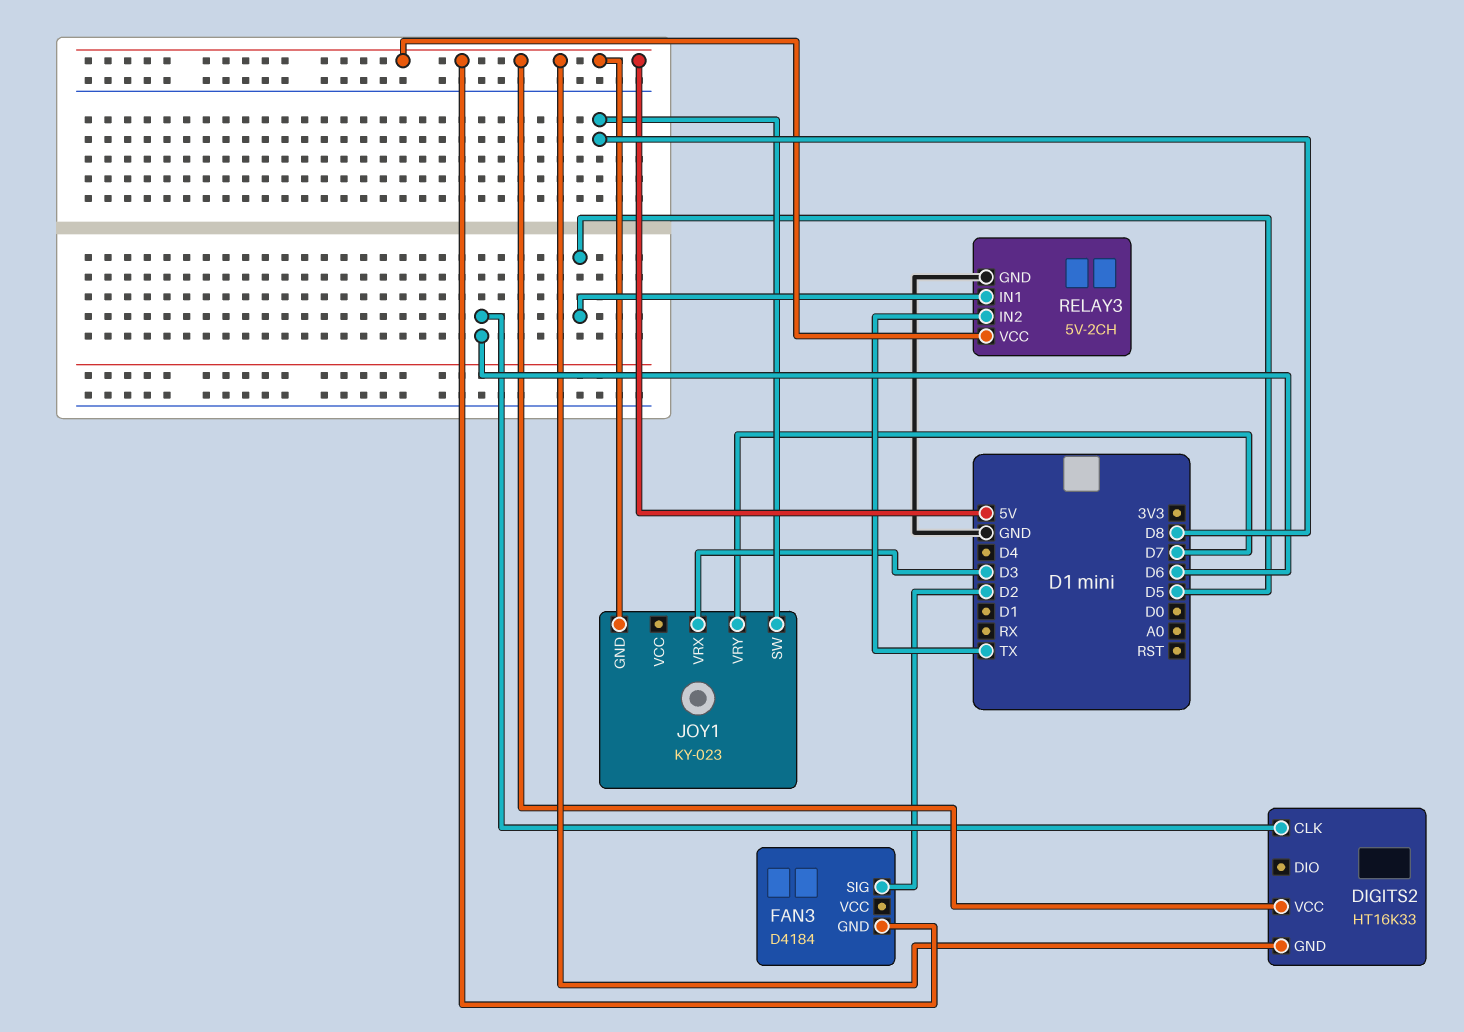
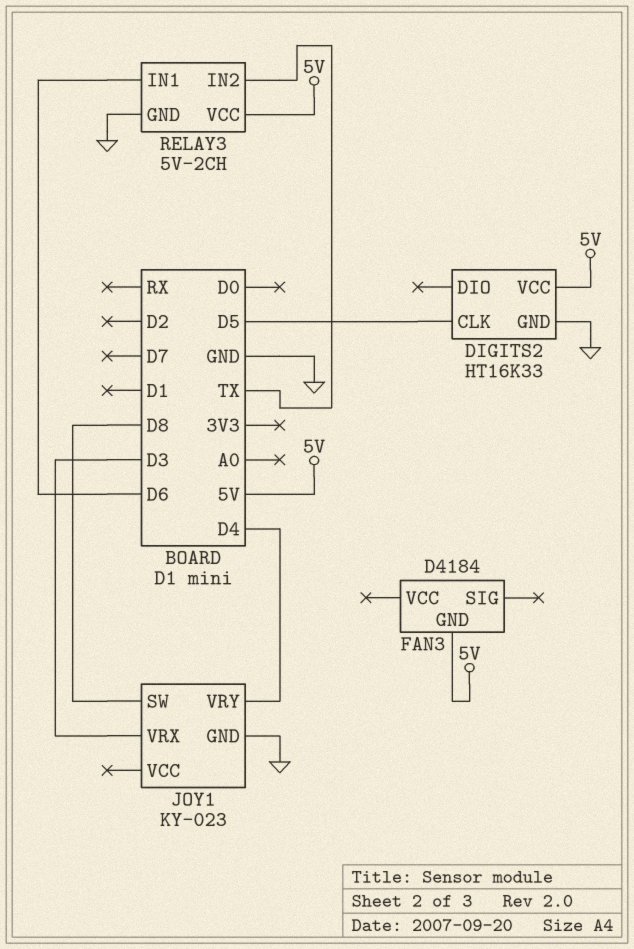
DIGITS2 pin CLK: D6 -> D5
DIGITS2 pin GND: 5V -> GND
FAN3 pin SIG: D2 -> none
JOY1 pin GND: 5V -> GND
JOY1 pin VRY: D7 -> D4
RELAY3 pin IN1: D5 -> D6

